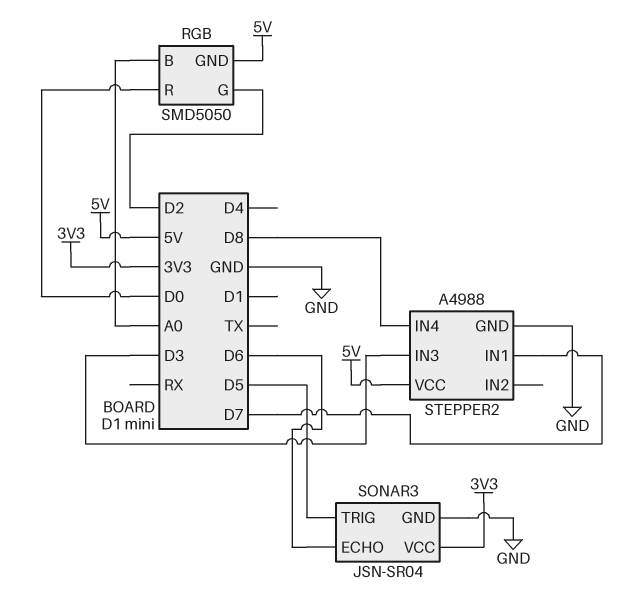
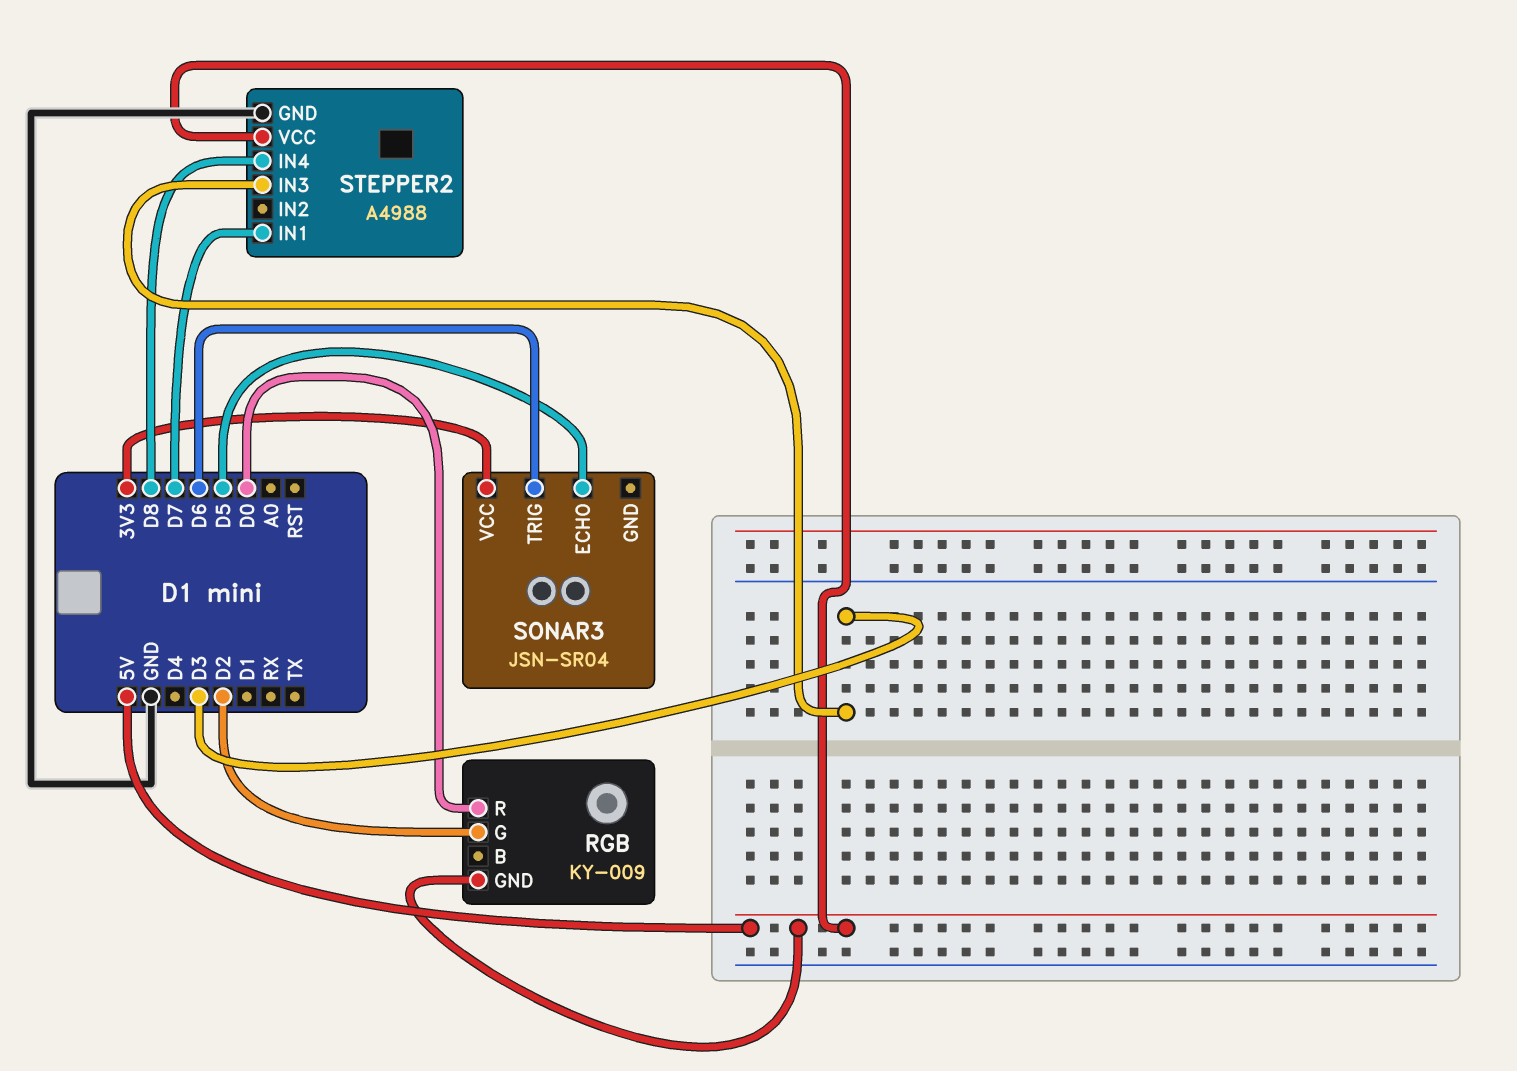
RGB: SMD5050 -> KY-009
RGB pin B: A0 -> none
SONAR3 pin ECHO: D6 -> D5
SONAR3 pin GND: GND -> none
SONAR3 pin TRIG: D5 -> D6

